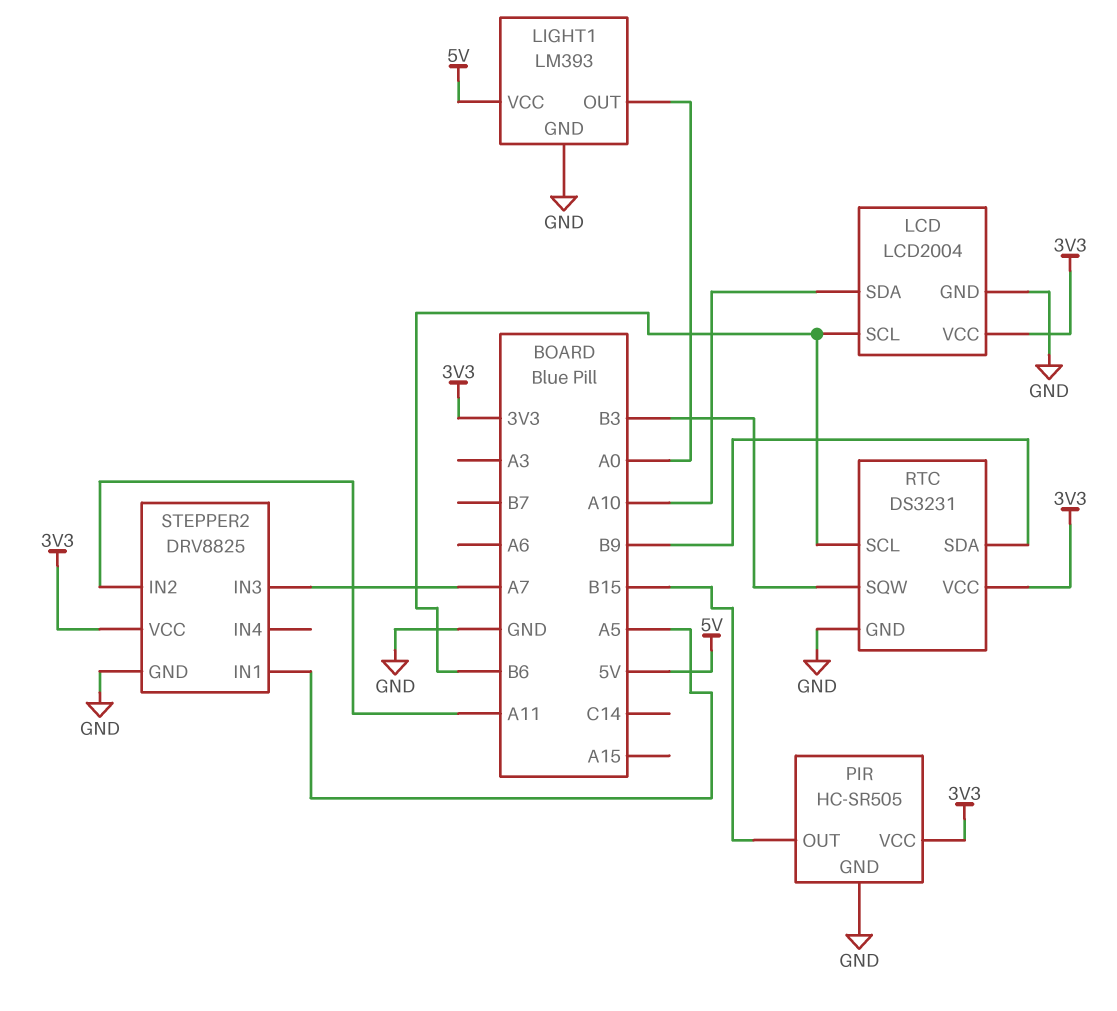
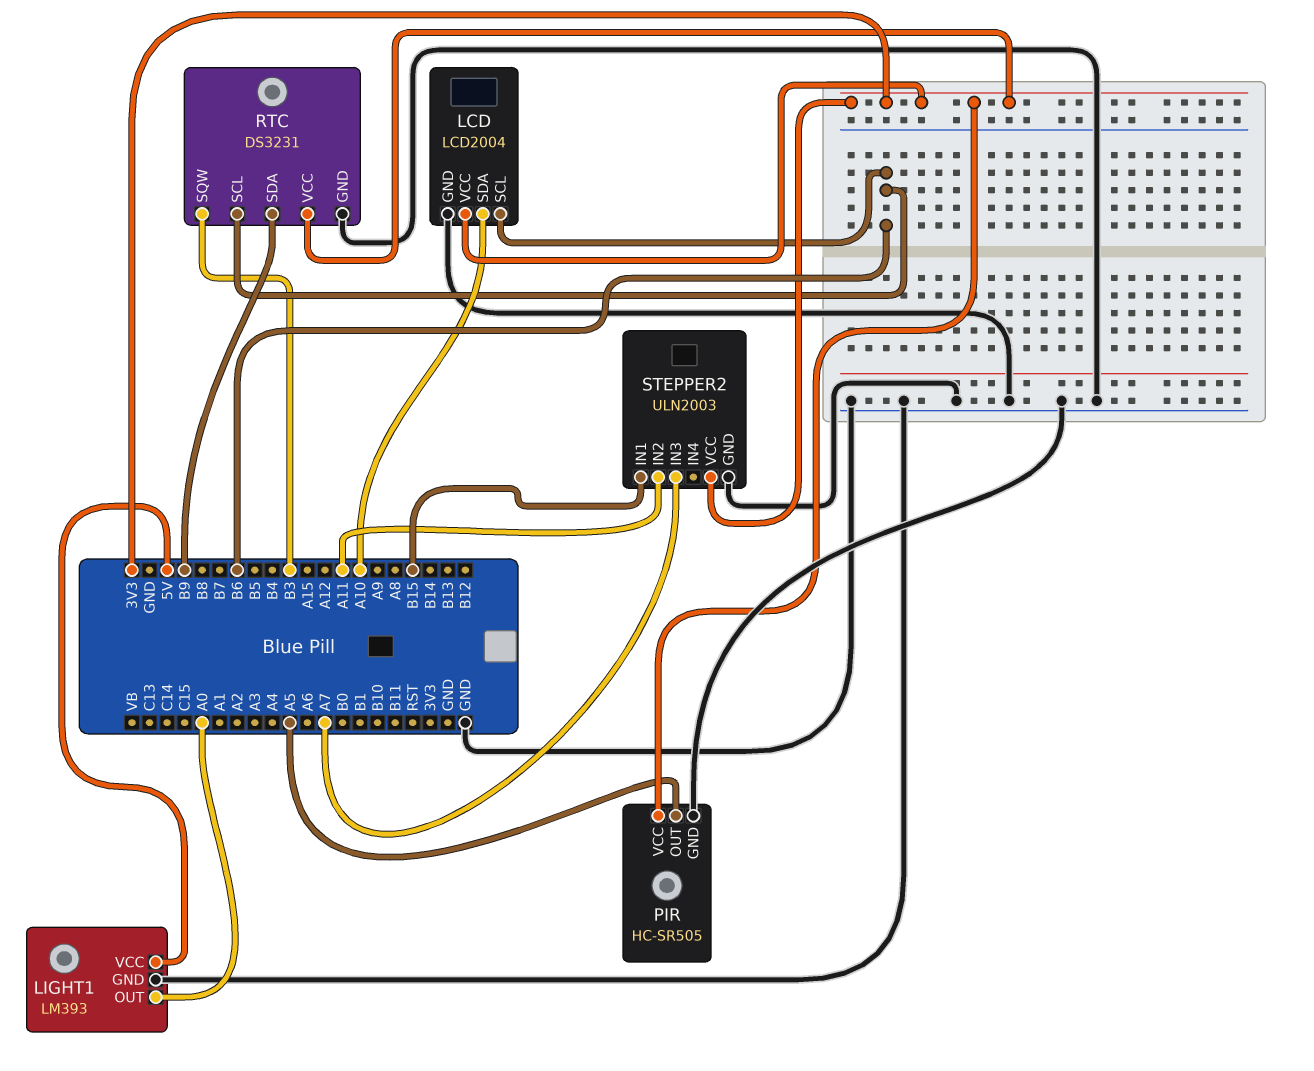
PIR pin OUT: B15 -> A5
STEPPER2: DRV8825 -> ULN2003
STEPPER2 pin IN1: A5 -> B15

